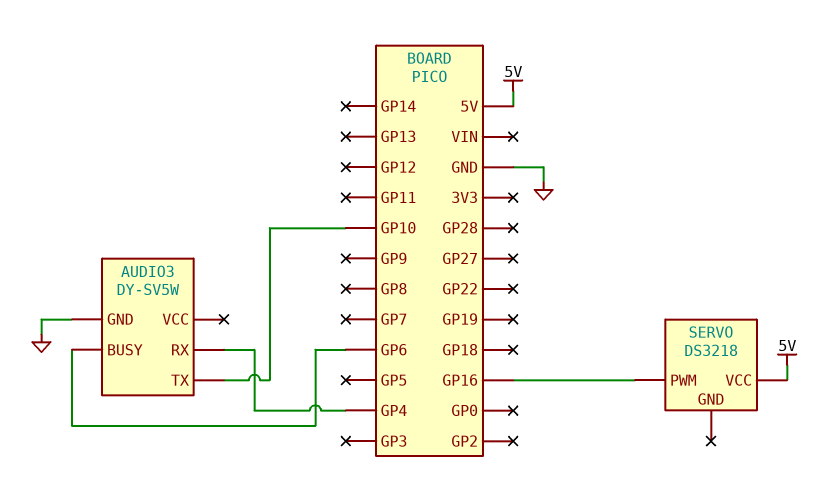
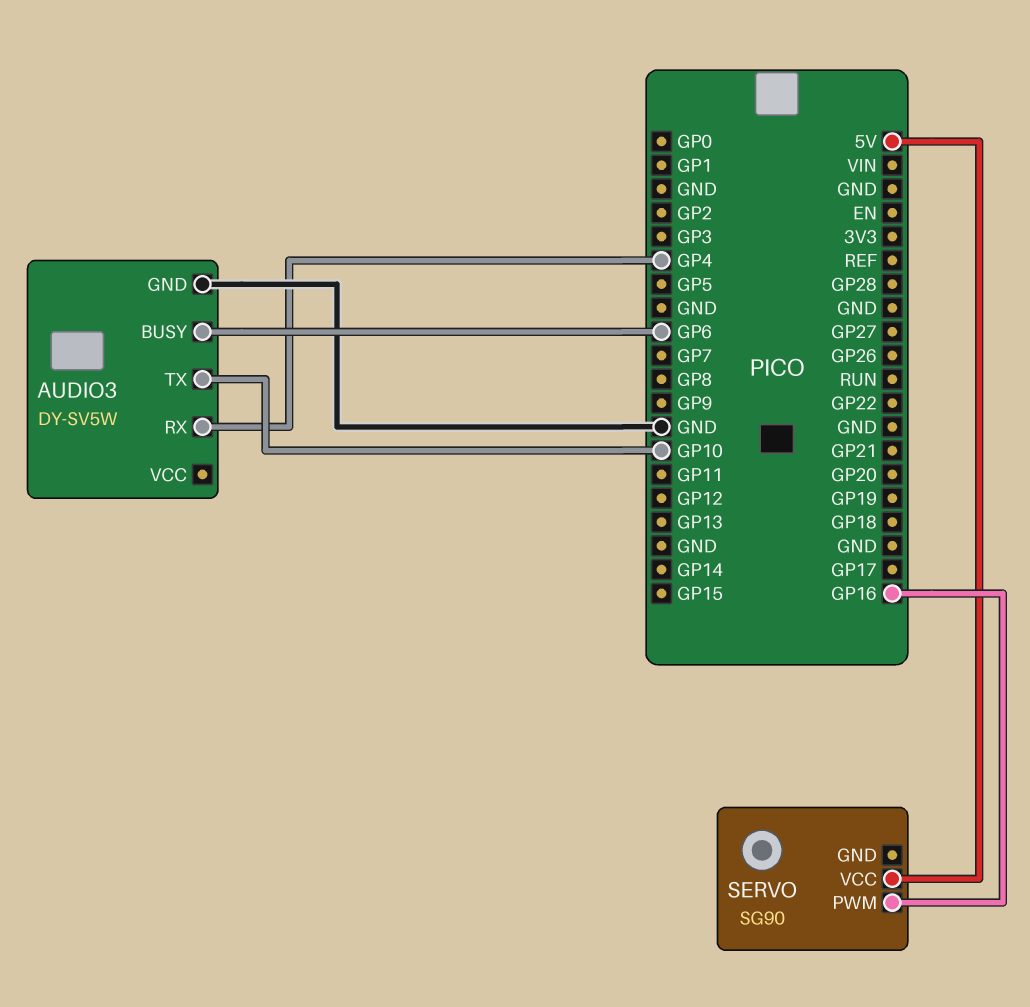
SERVO: DS3218 -> SG90

